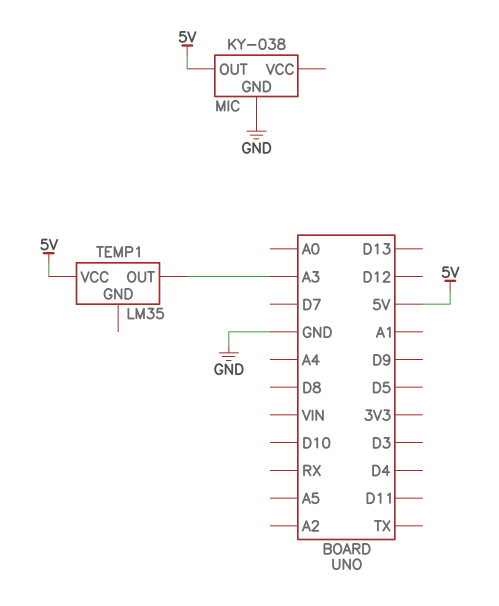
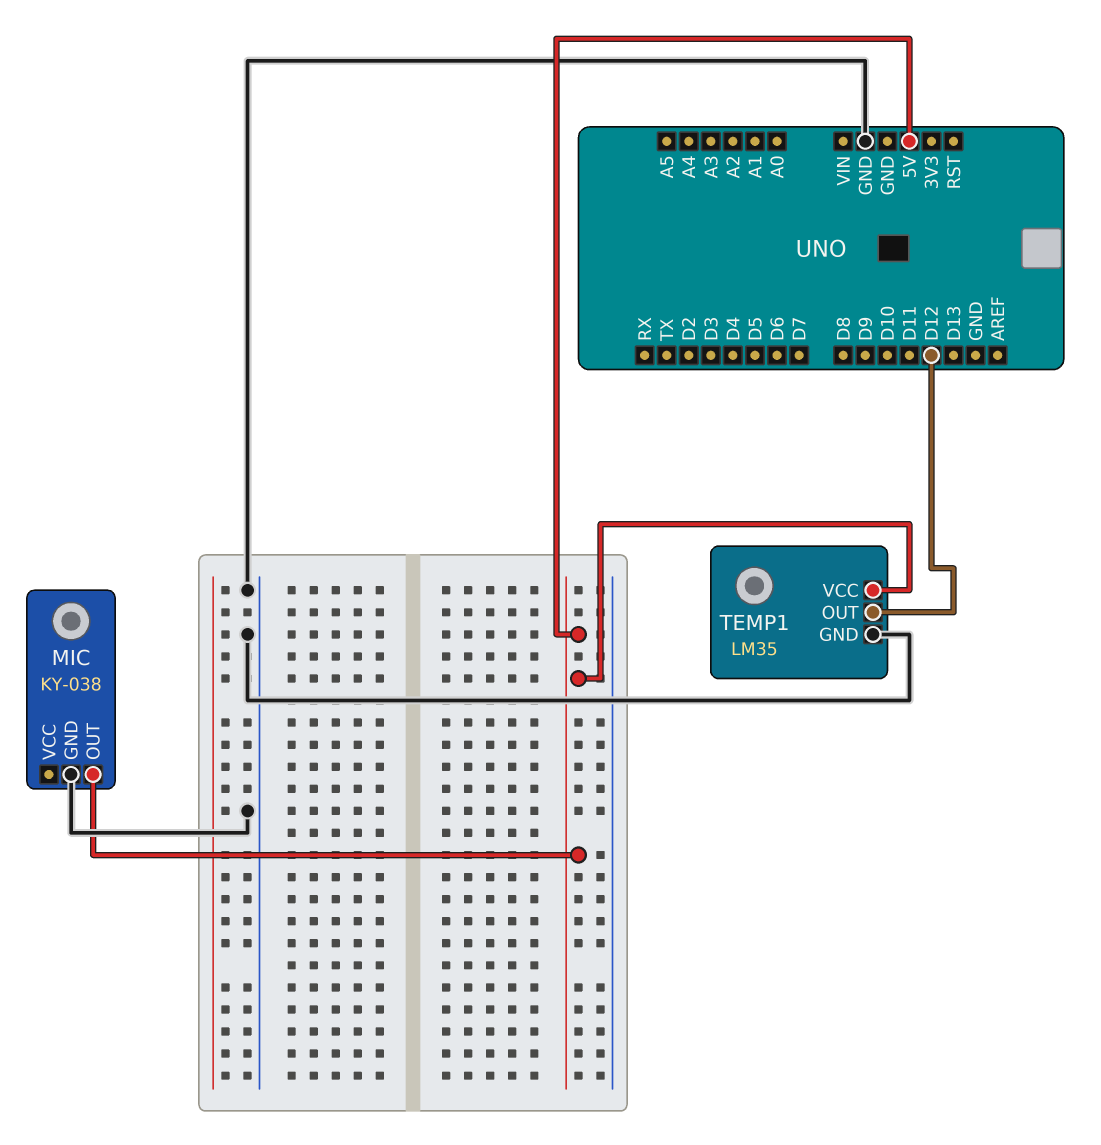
TEMP1 pin GND: none -> GND
TEMP1 pin OUT: A3 -> D12

